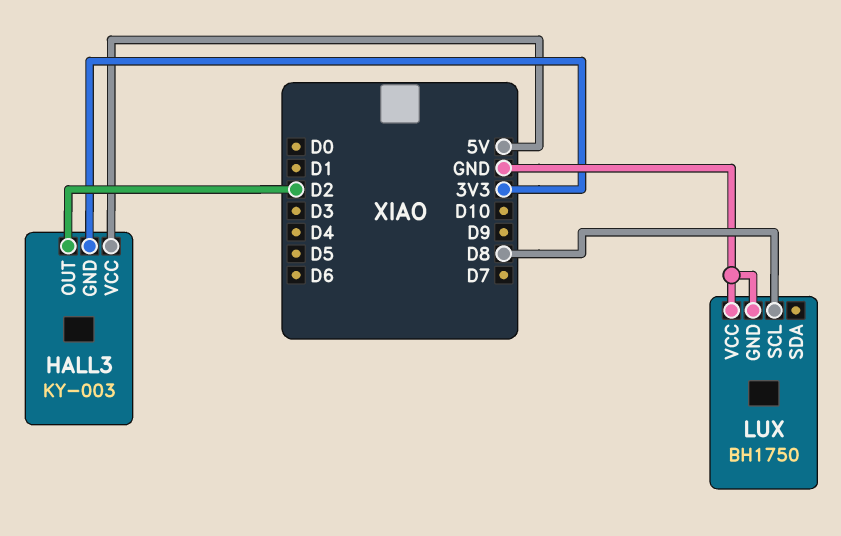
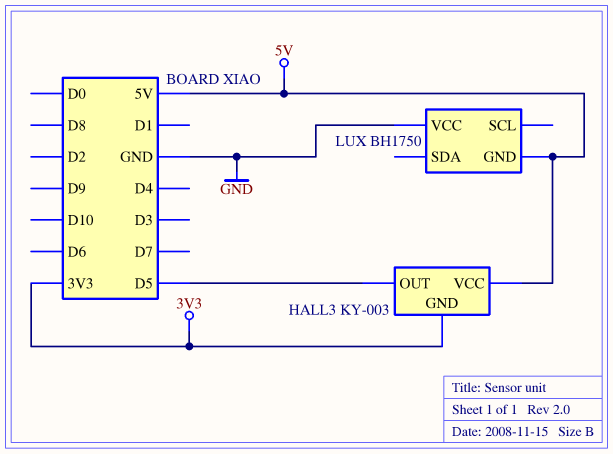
HALL3 pin OUT: D2 -> D5
LUX pin GND: GND -> 5V
LUX pin SCL: D8 -> none

